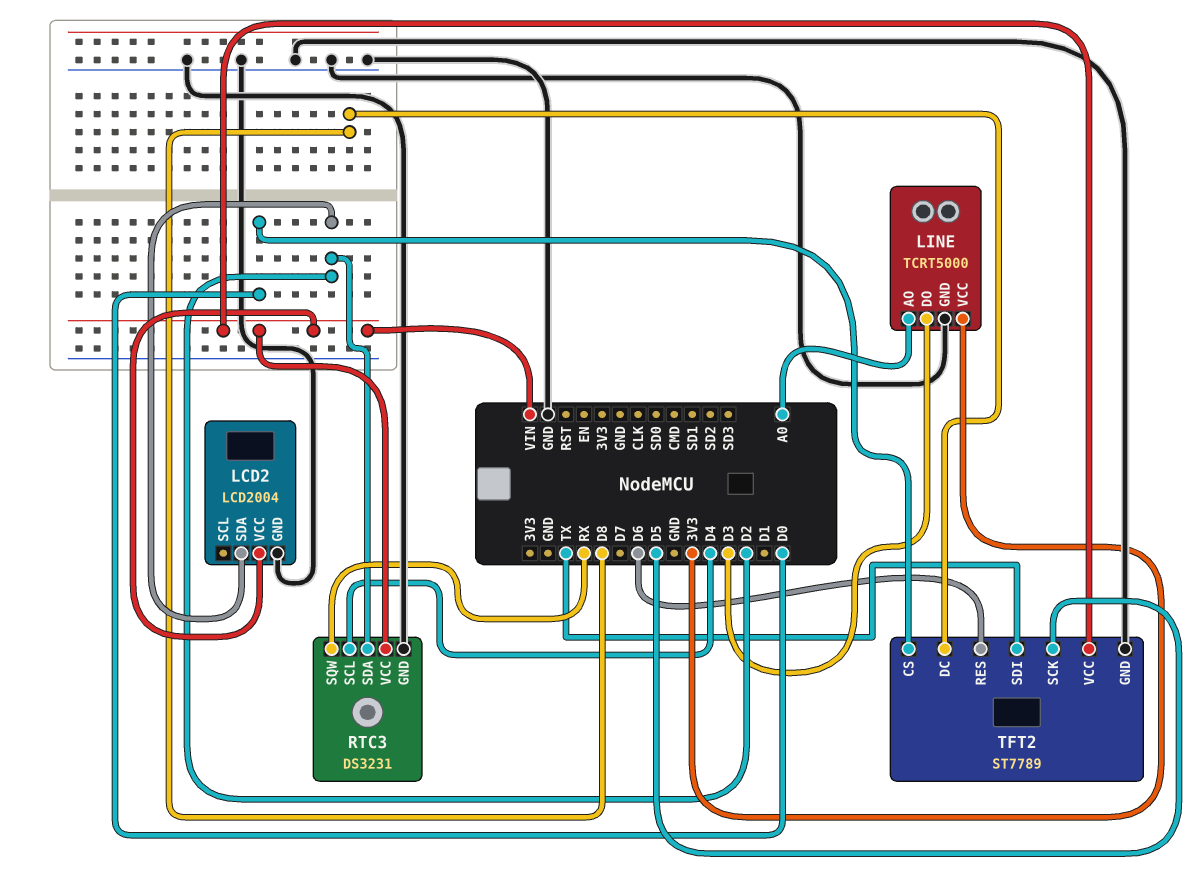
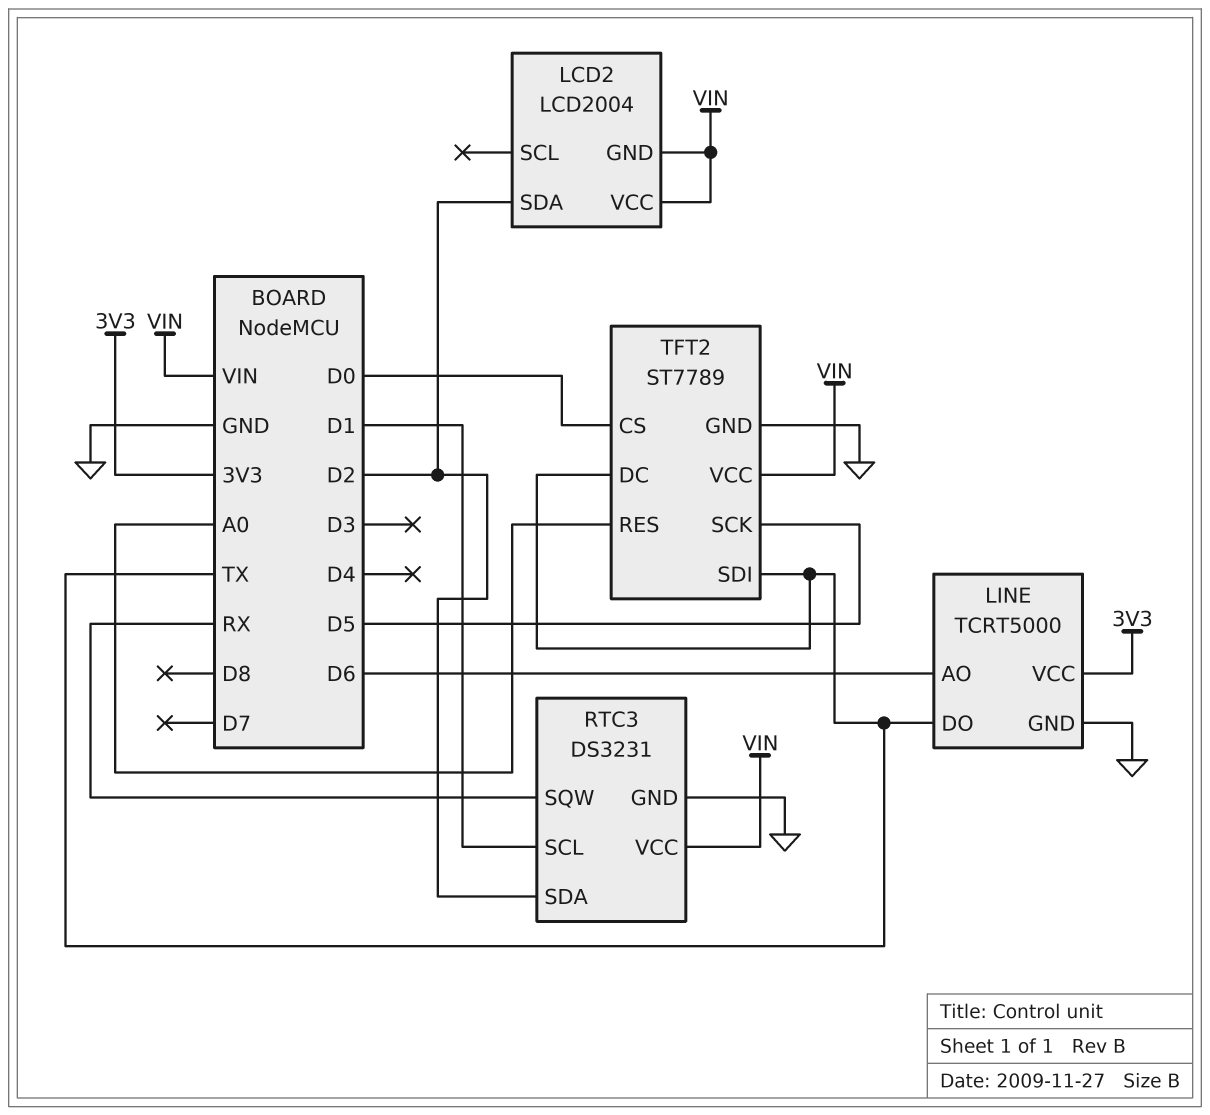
LCD2 pin GND: GND -> VIN
LINE pin AO: A0 -> D6
LINE pin DO: D3 -> TX
RTC3 pin SCL: D4 -> D1
TFT2 pin DC: D8 -> TX
TFT2 pin RES: D6 -> A0

